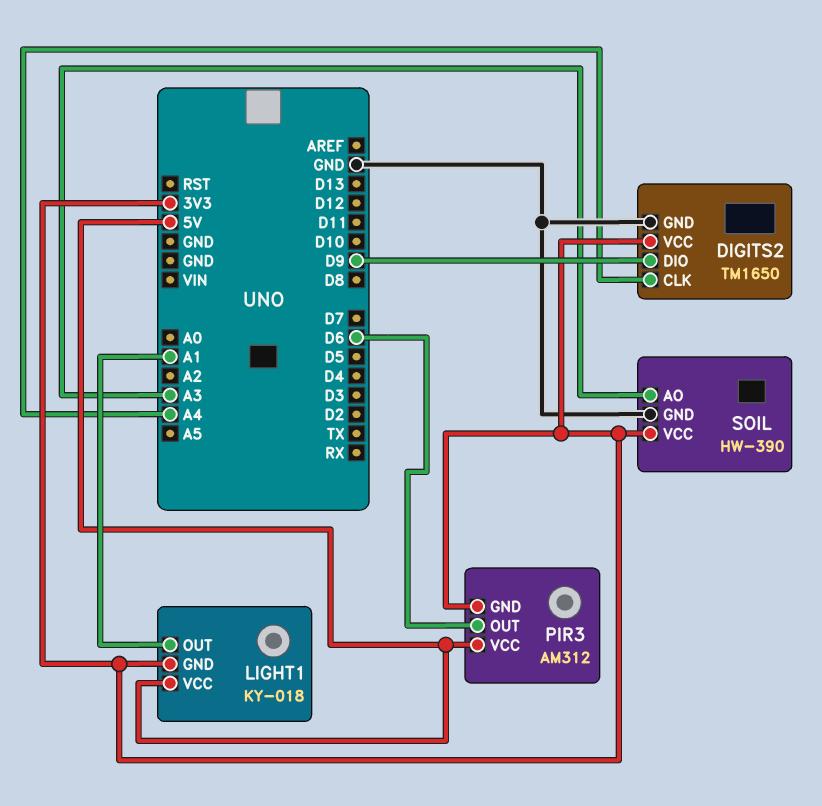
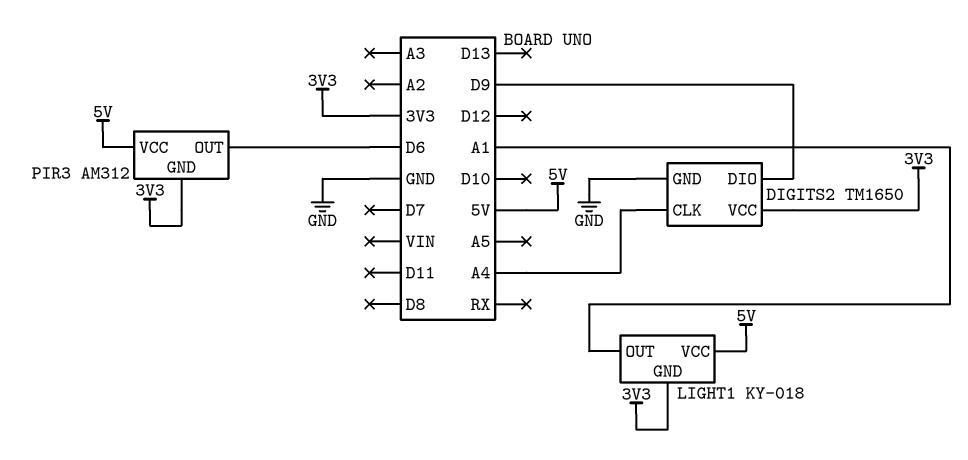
SOIL: HW-390 -> none
SOIL pin AO: A3 -> none
SOIL pin GND: GND -> none
SOIL pin VCC: 3V3 -> none

